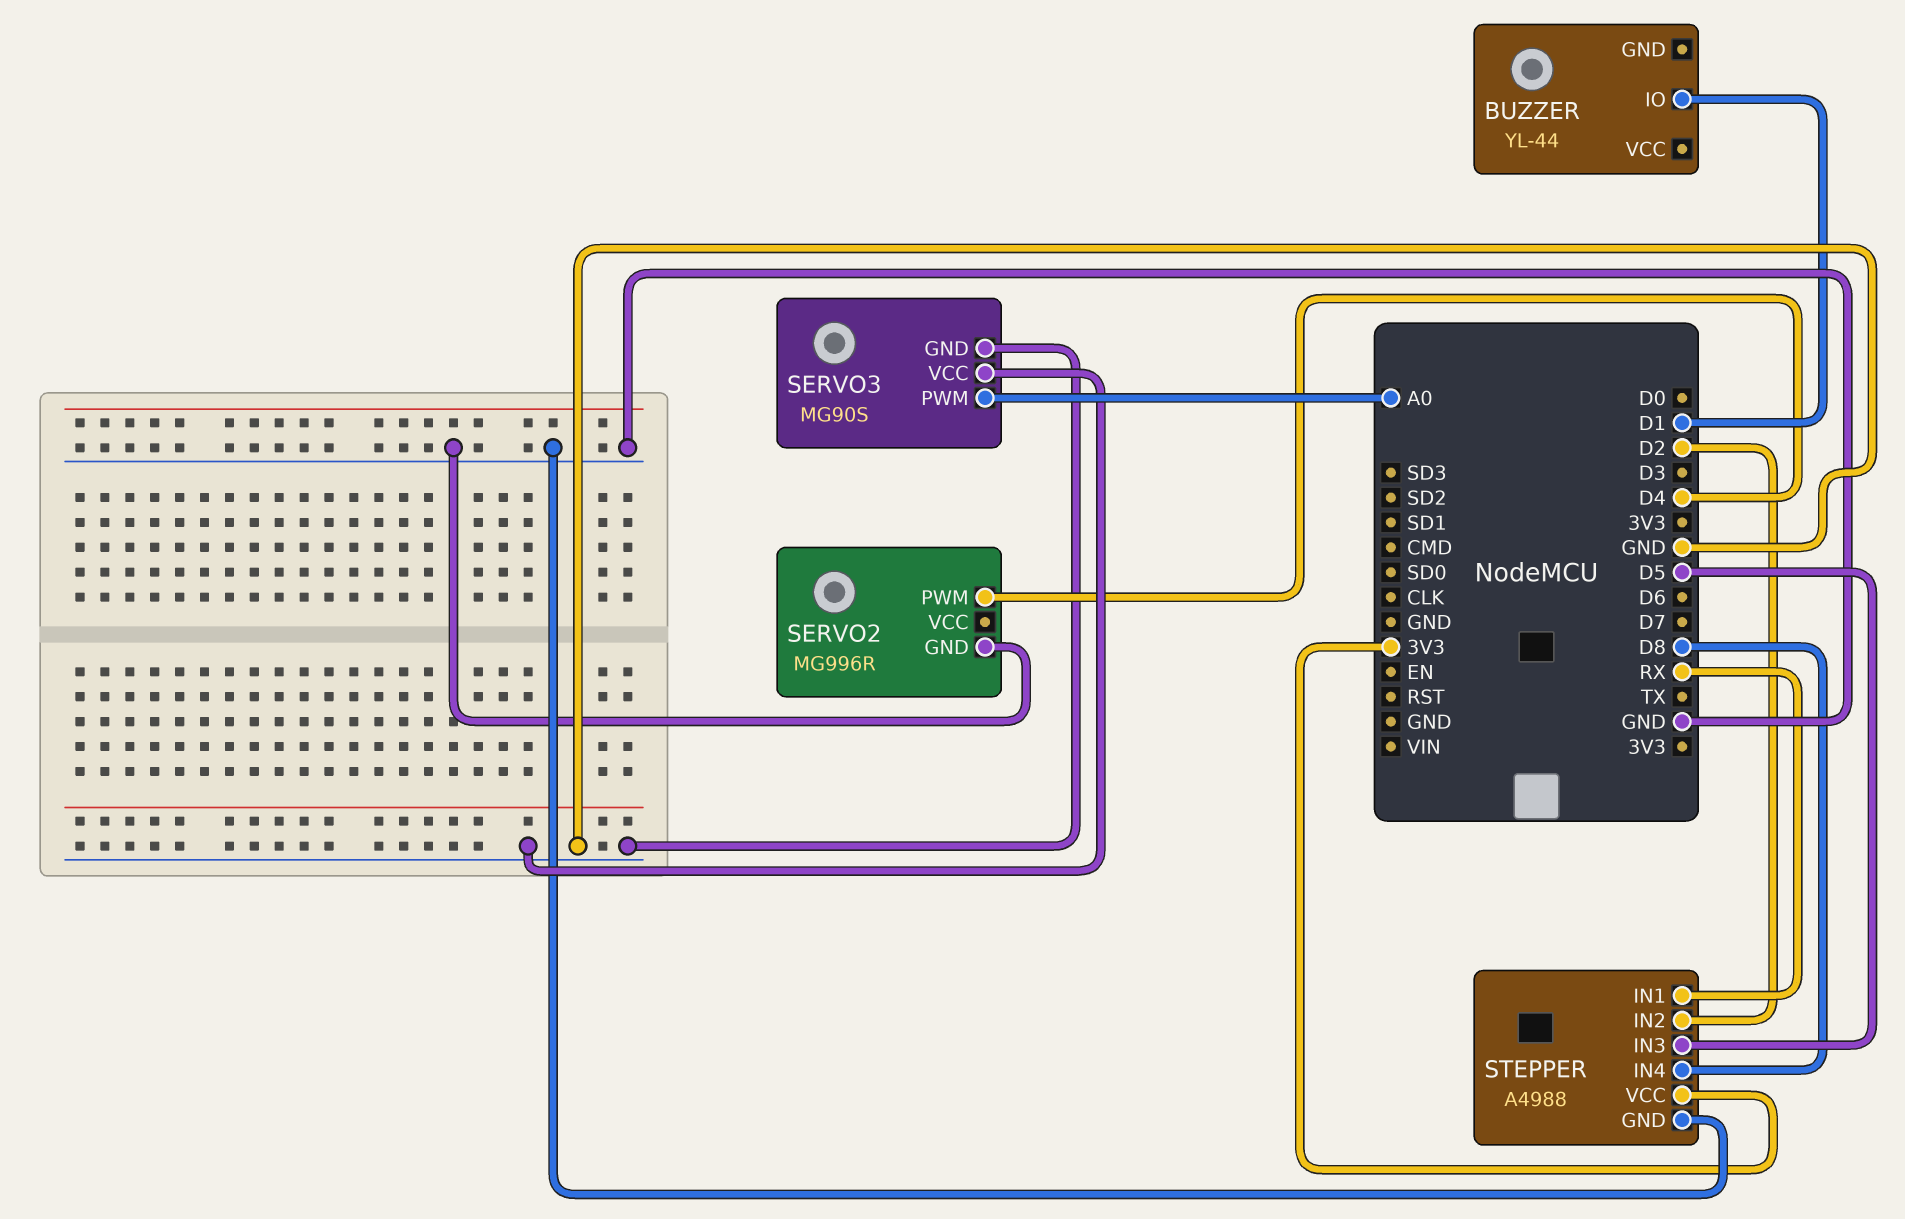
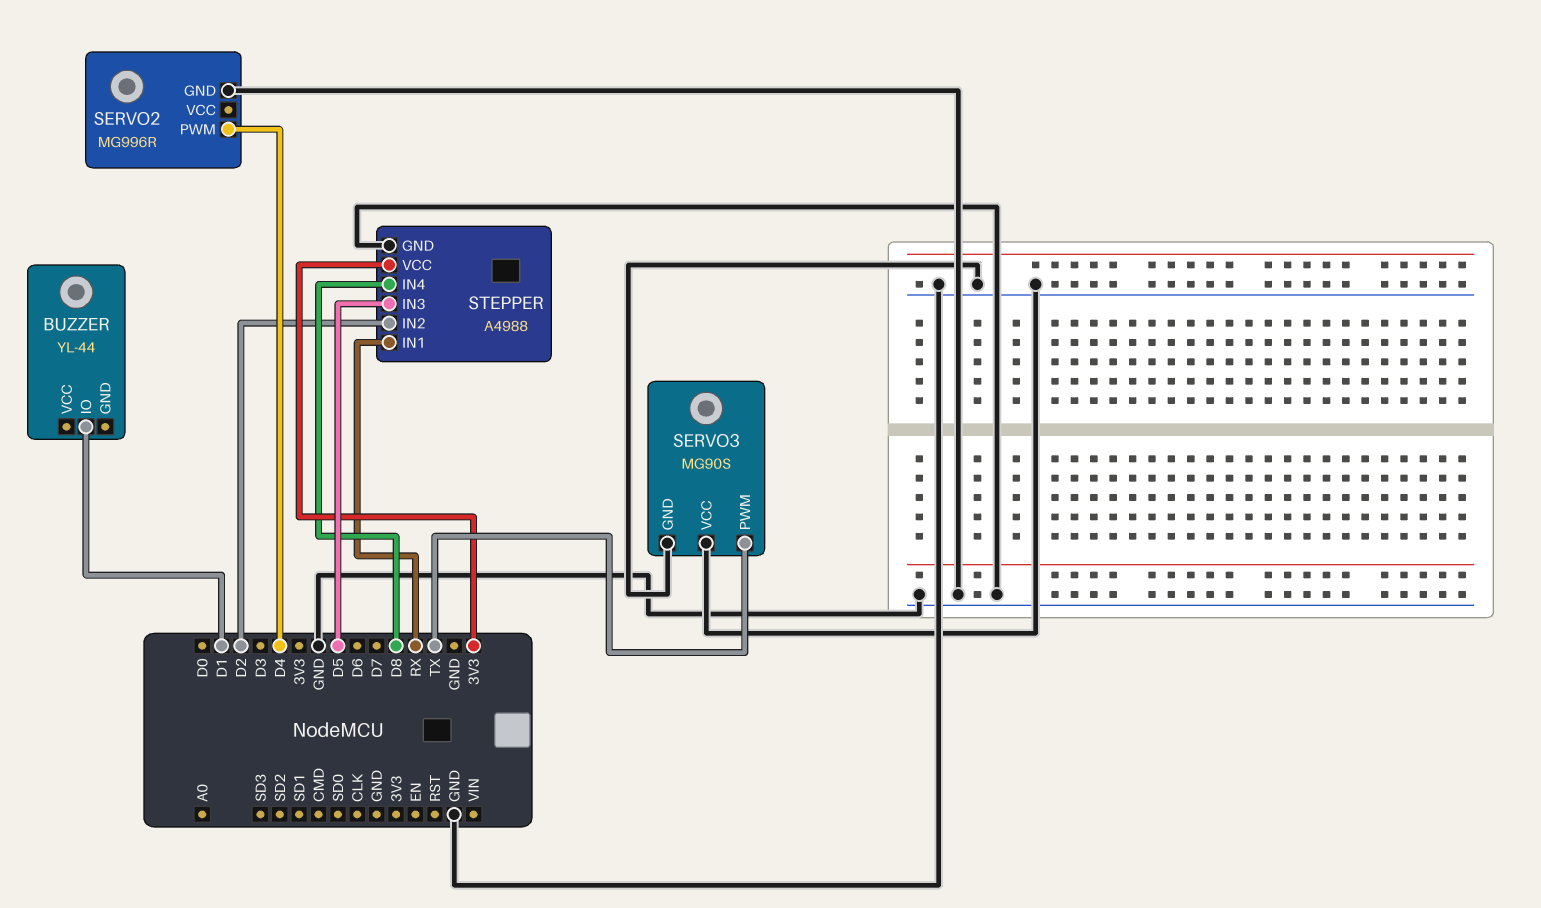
SERVO3 pin PWM: A0 -> TX

